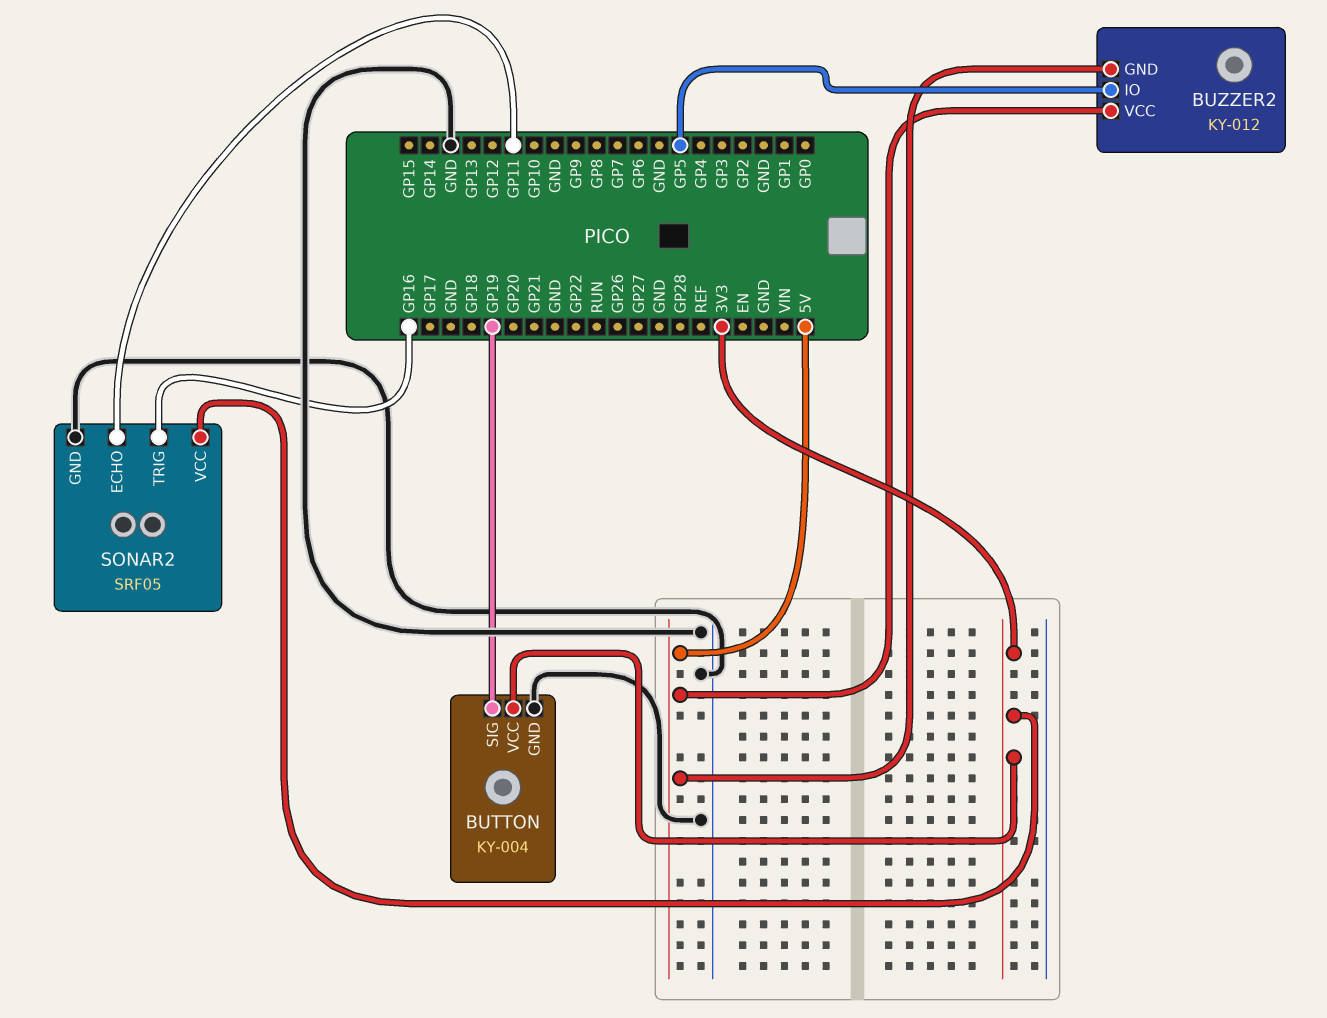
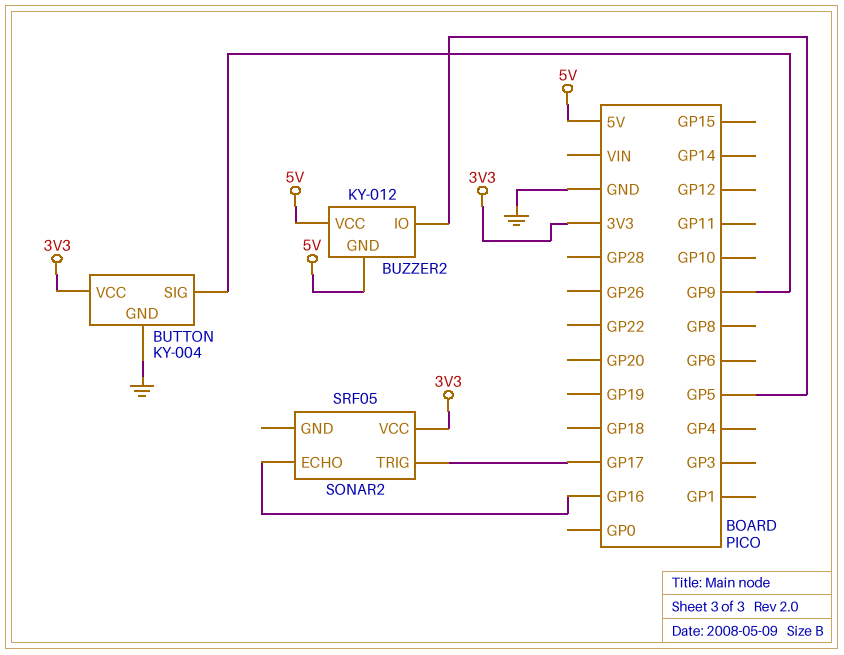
BUTTON pin SIG: GP19 -> GP9
SONAR2 pin ECHO: GP11 -> GP16
SONAR2 pin GND: GND -> none
SONAR2 pin TRIG: GP16 -> GP17

